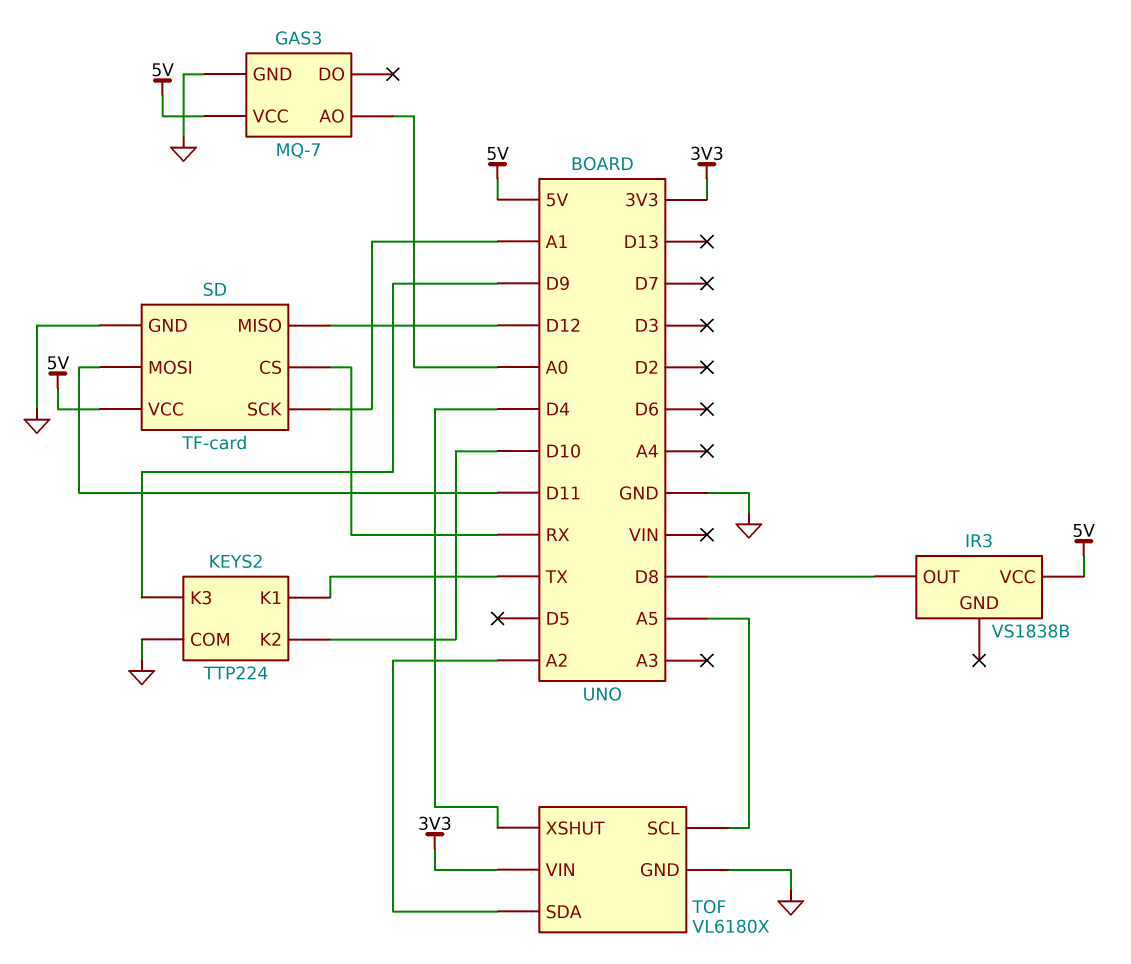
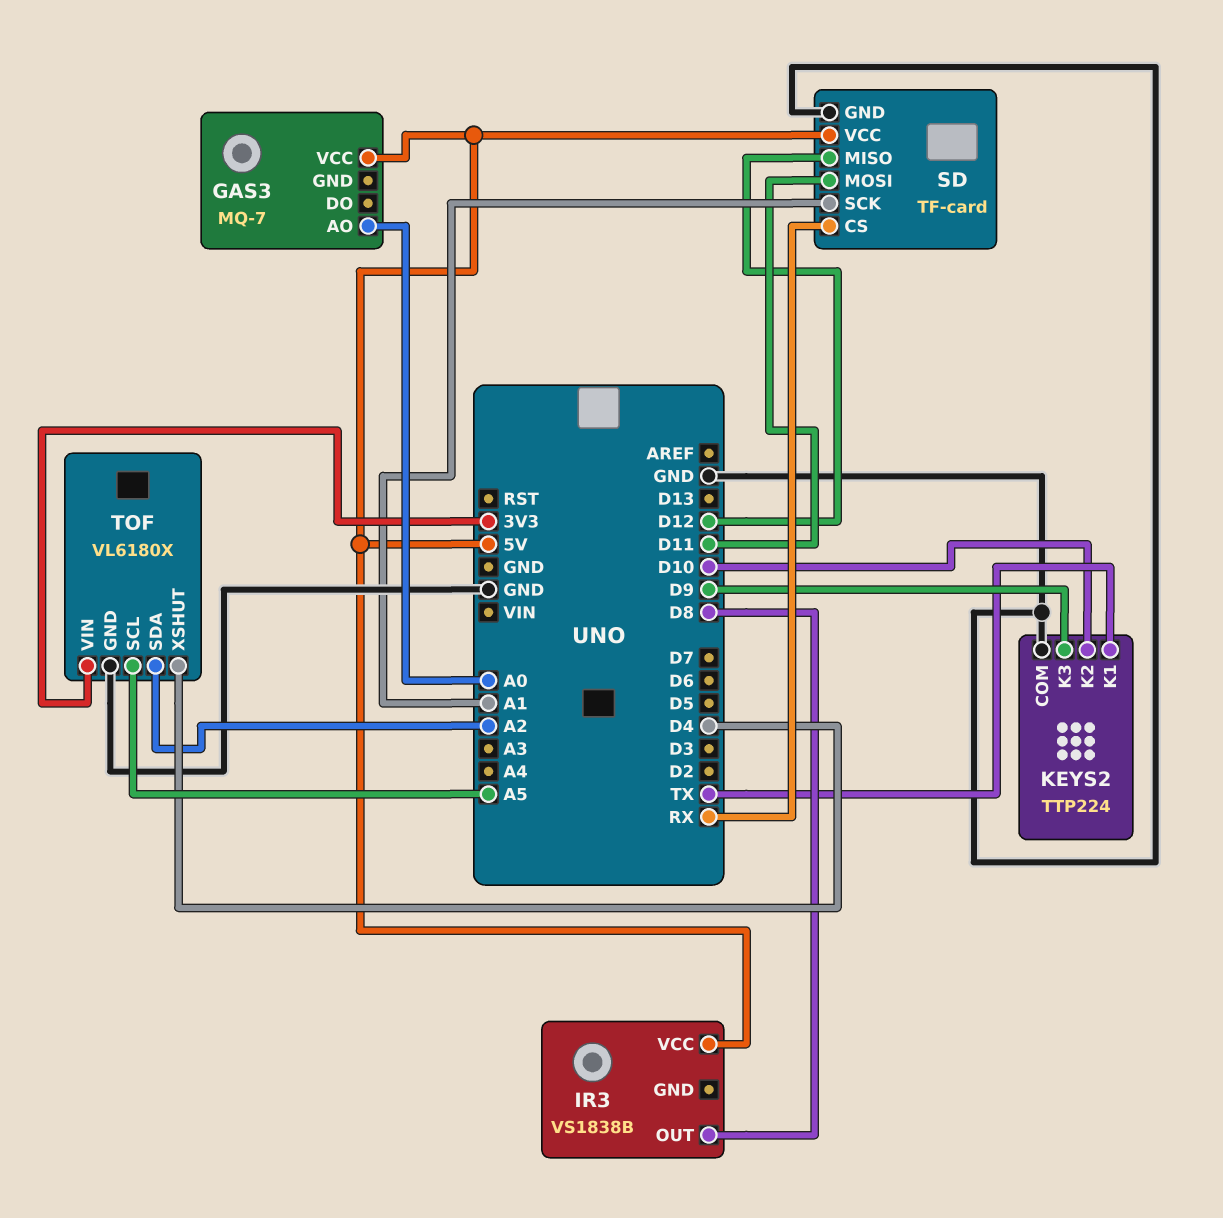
GAS3 pin GND: GND -> none

